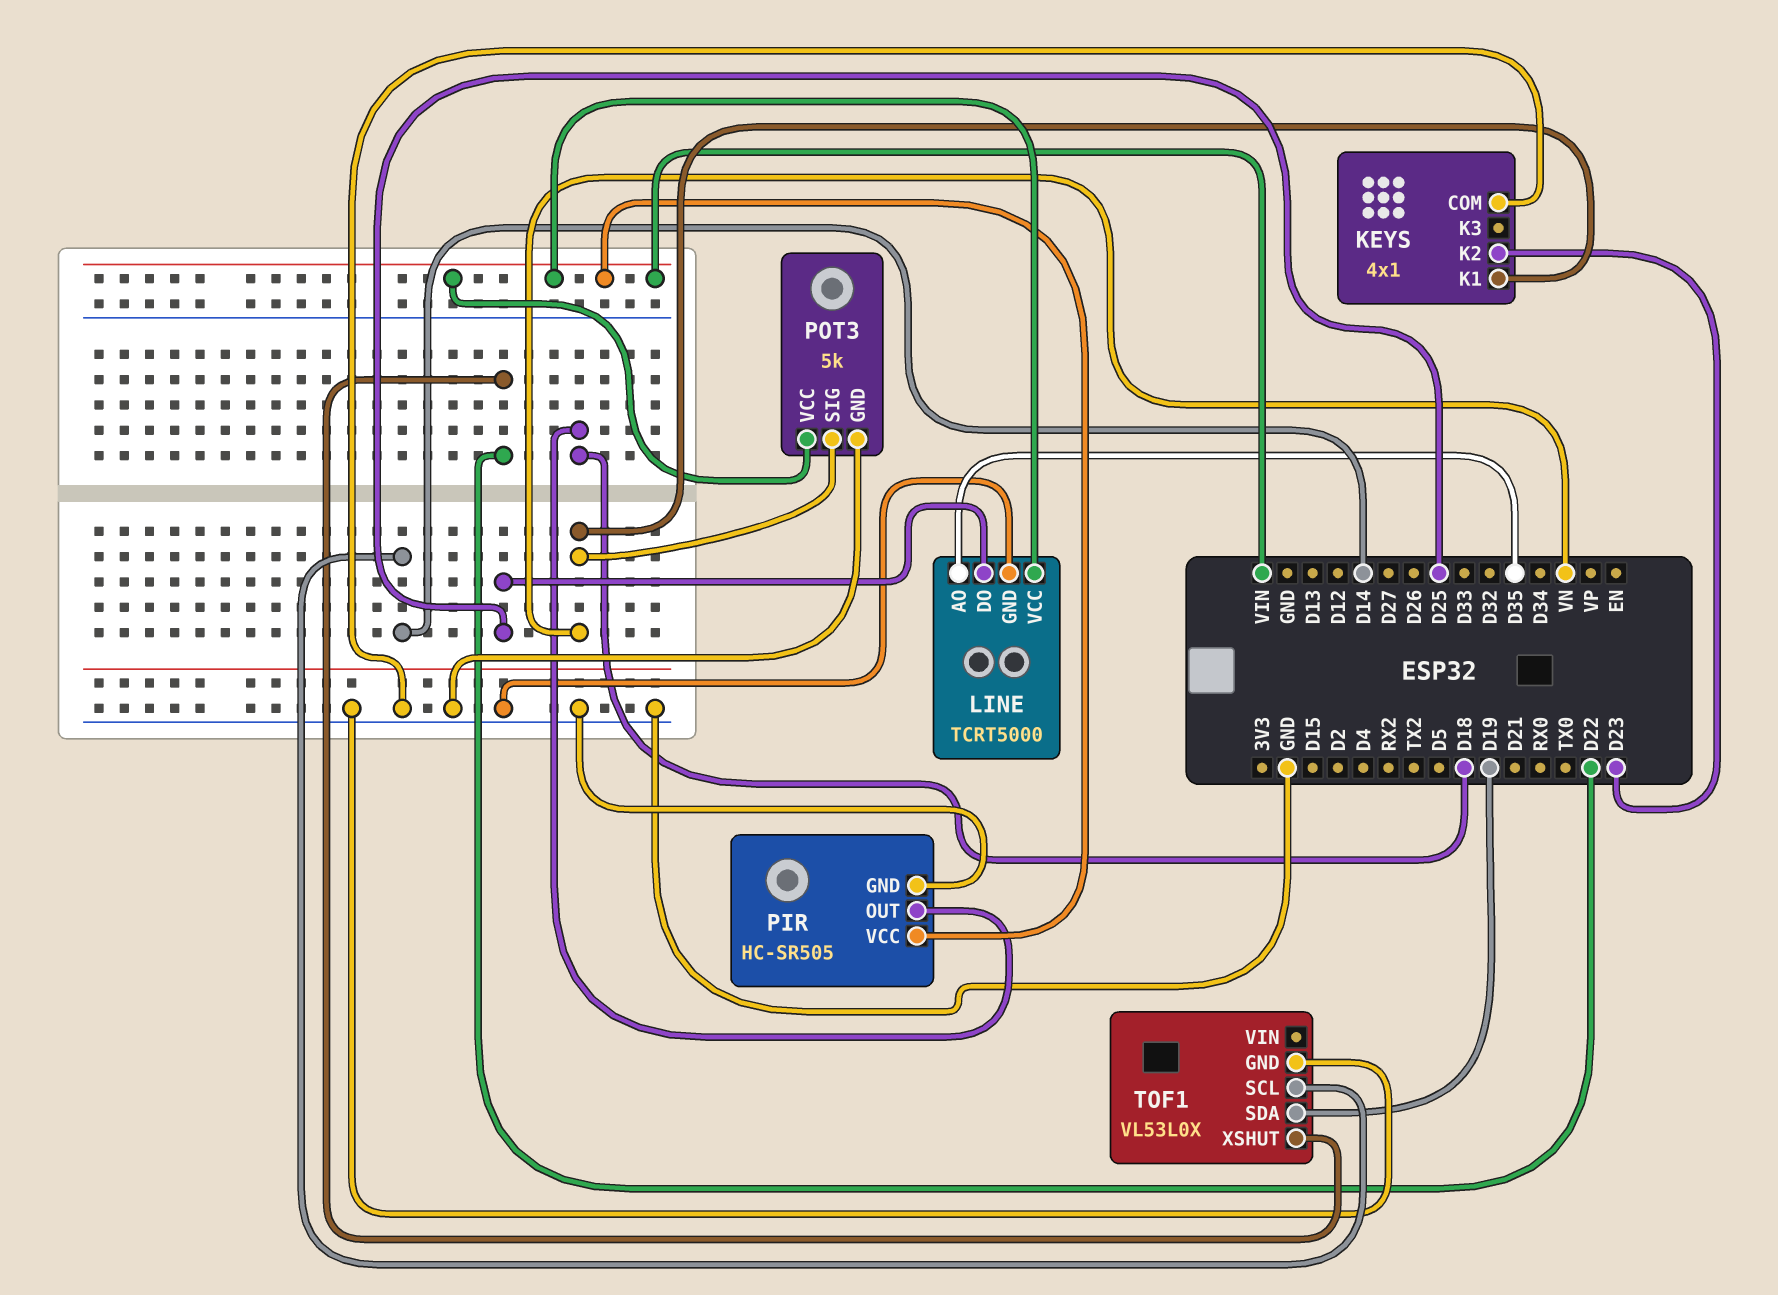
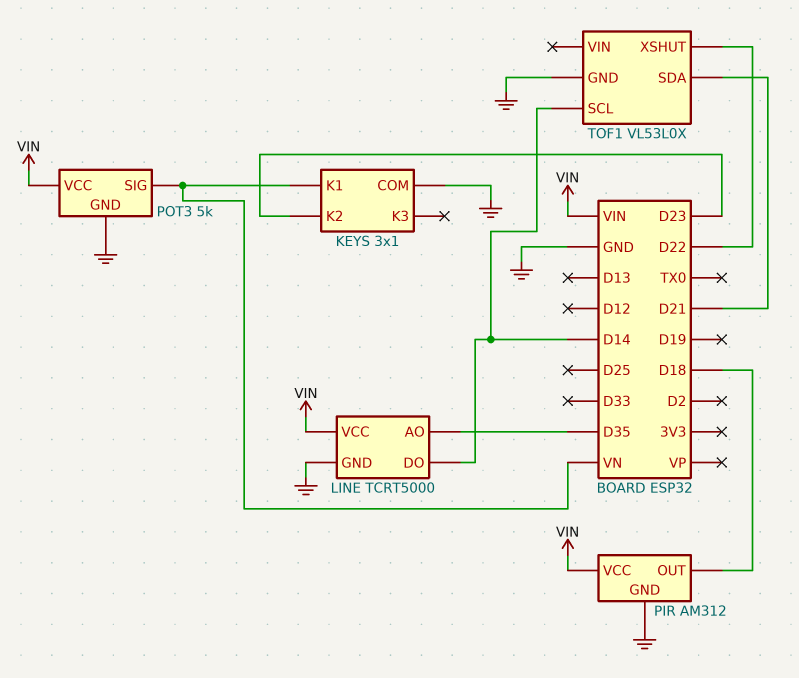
KEYS: 4x1 -> 3x1
LINE pin DO: D25 -> D14
PIR: HC-SR505 -> AM312
TOF1 pin SDA: D19 -> D21

